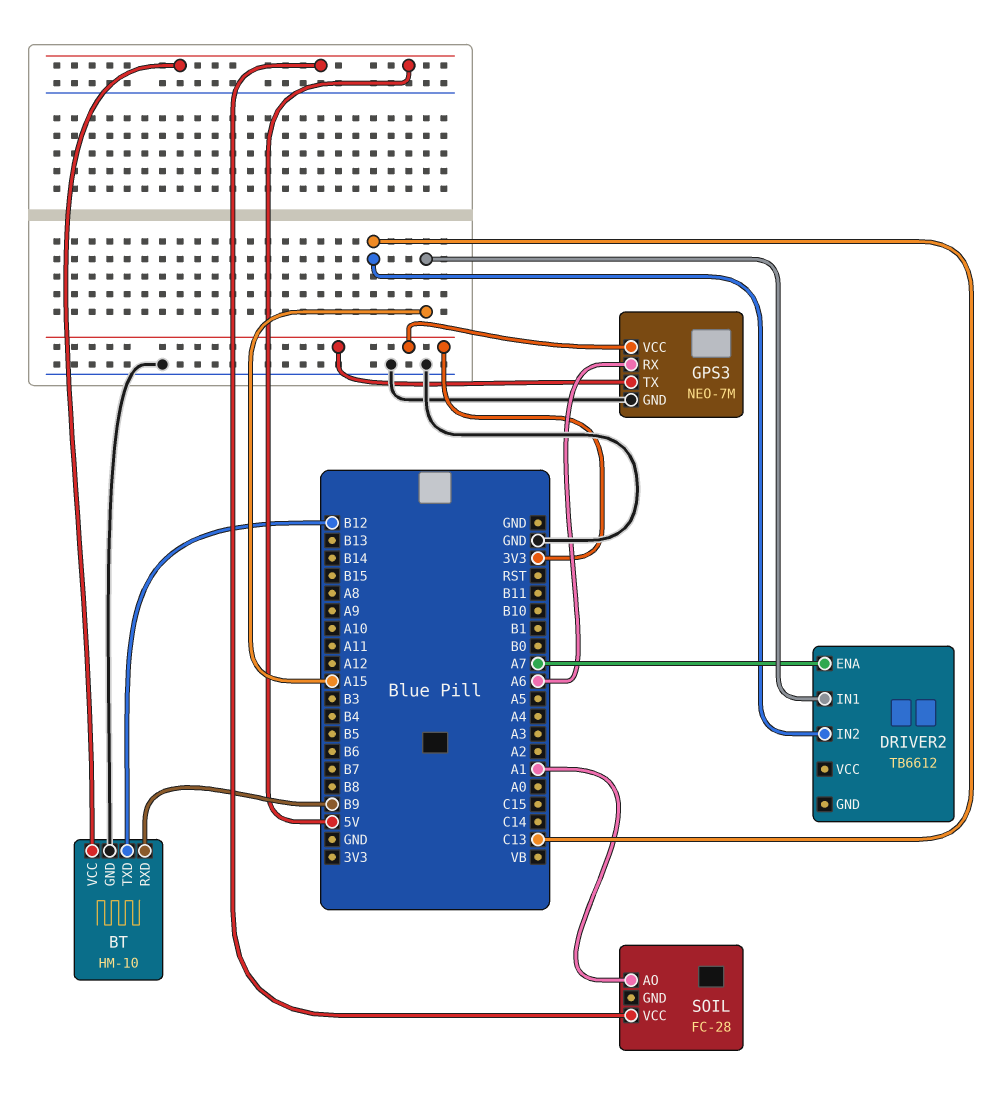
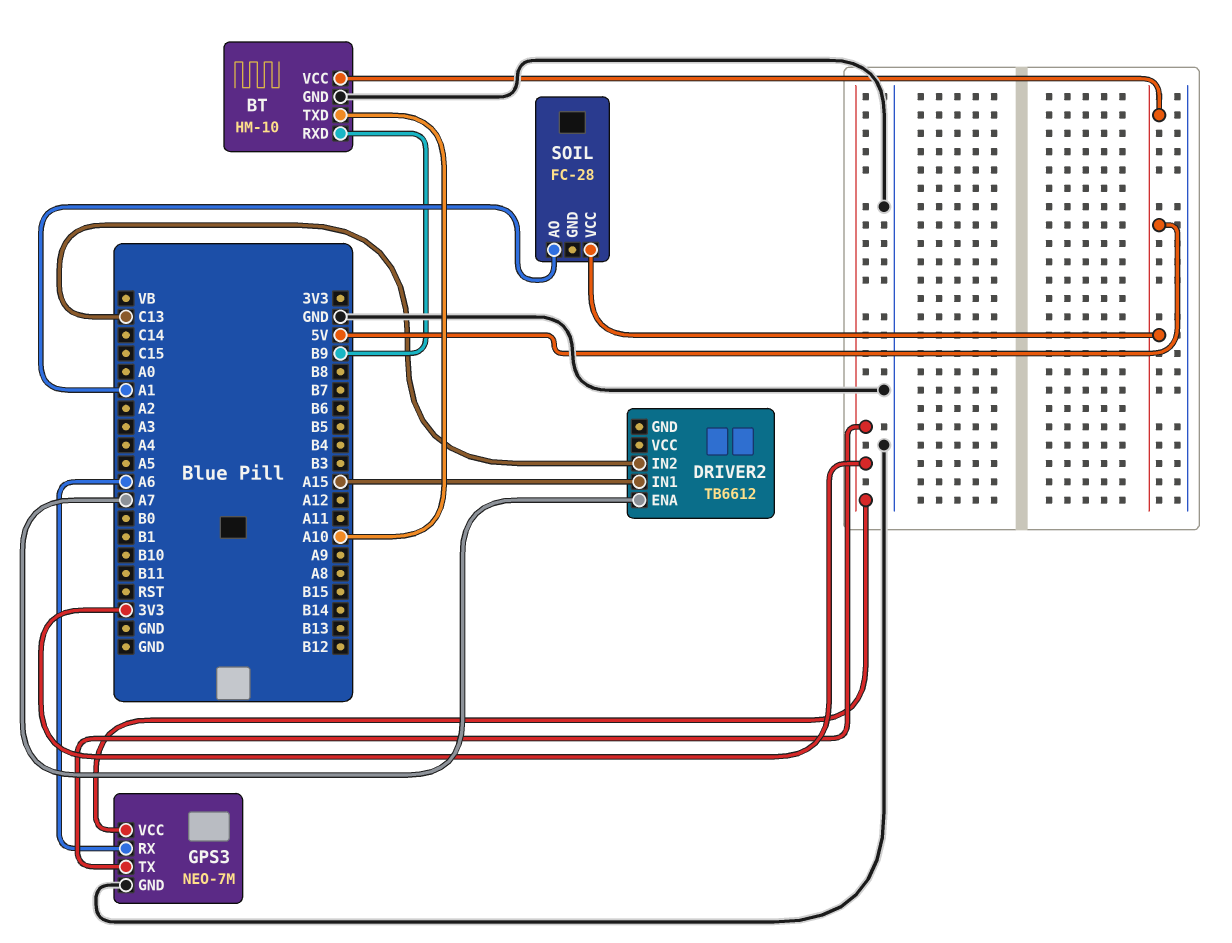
BT pin TXD: B12 -> A10

